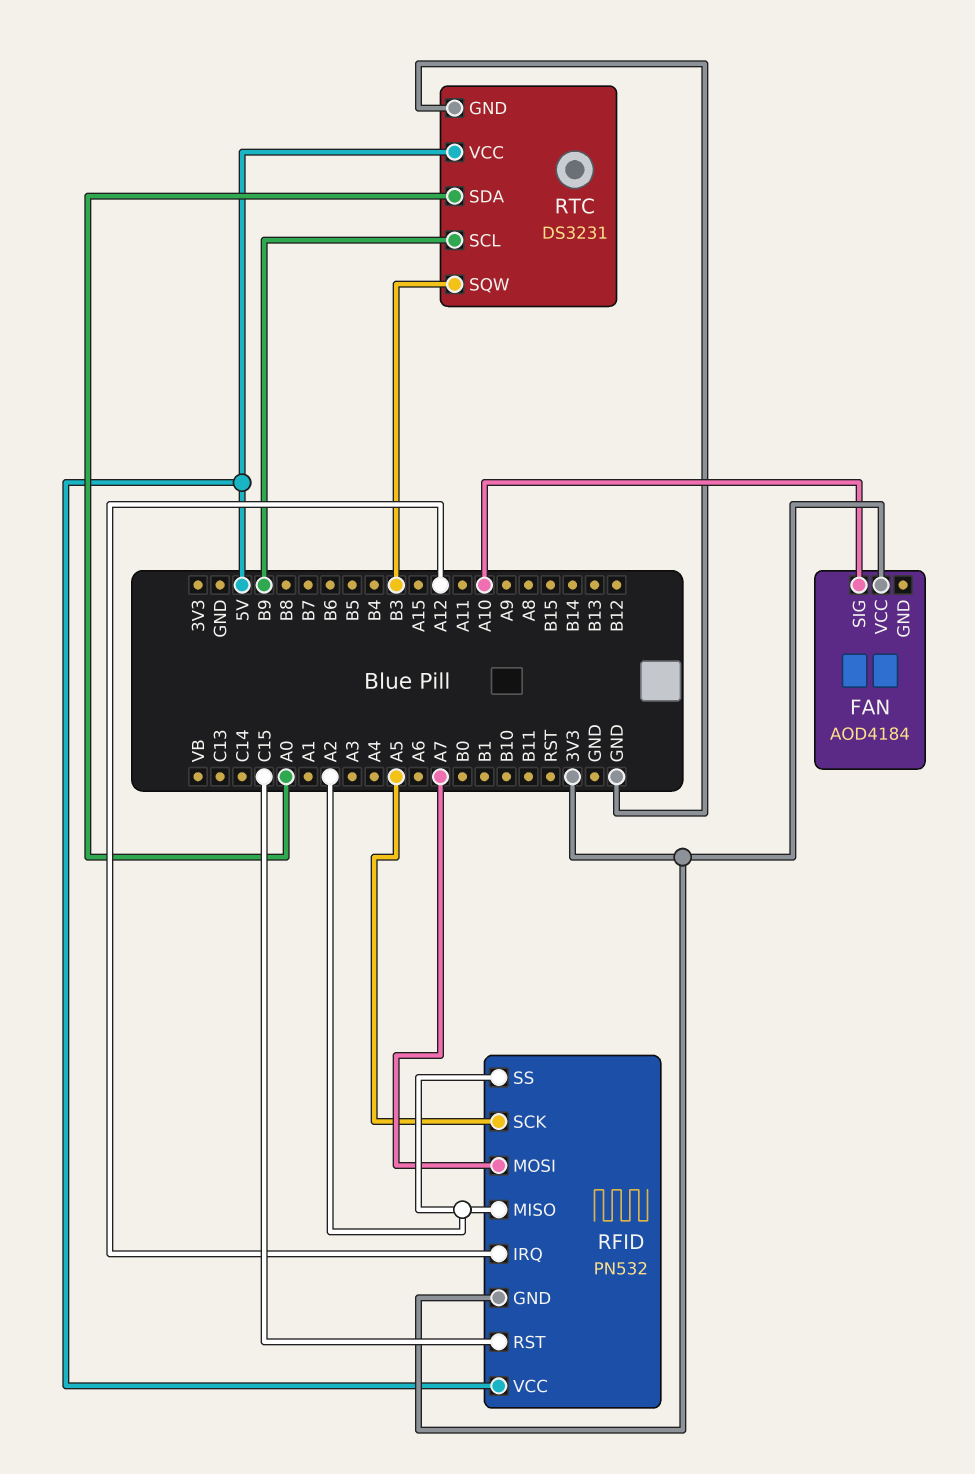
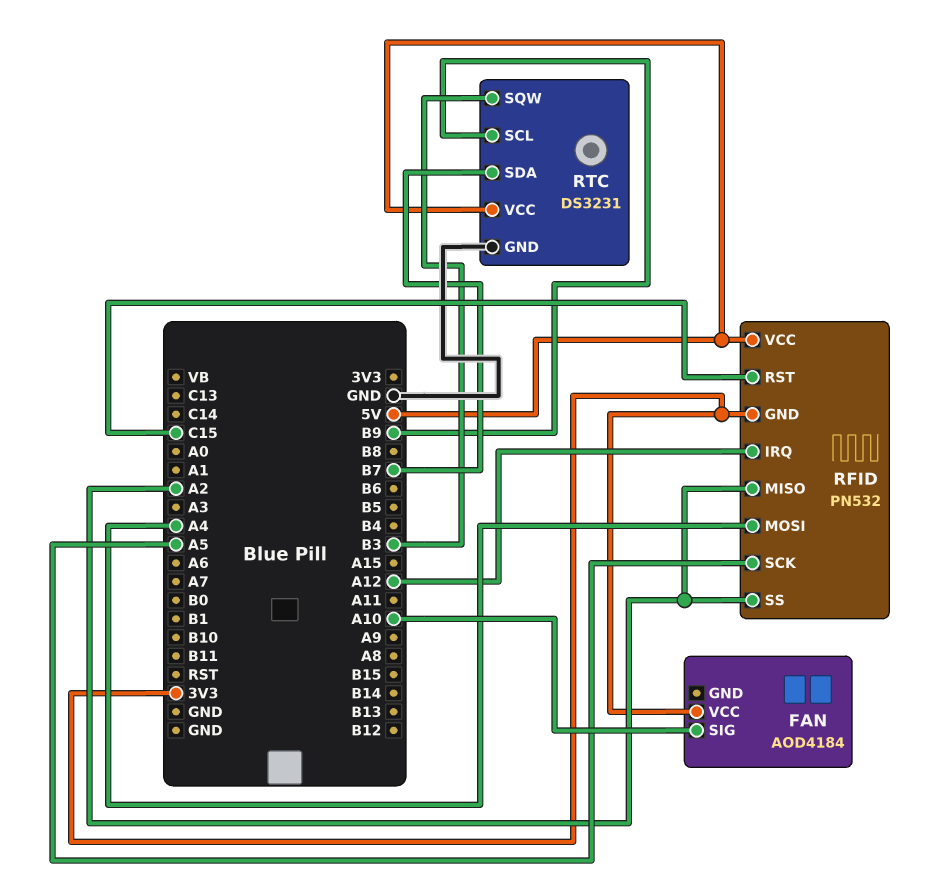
RFID pin MOSI: A7 -> A4
RTC pin SDA: A0 -> B7

